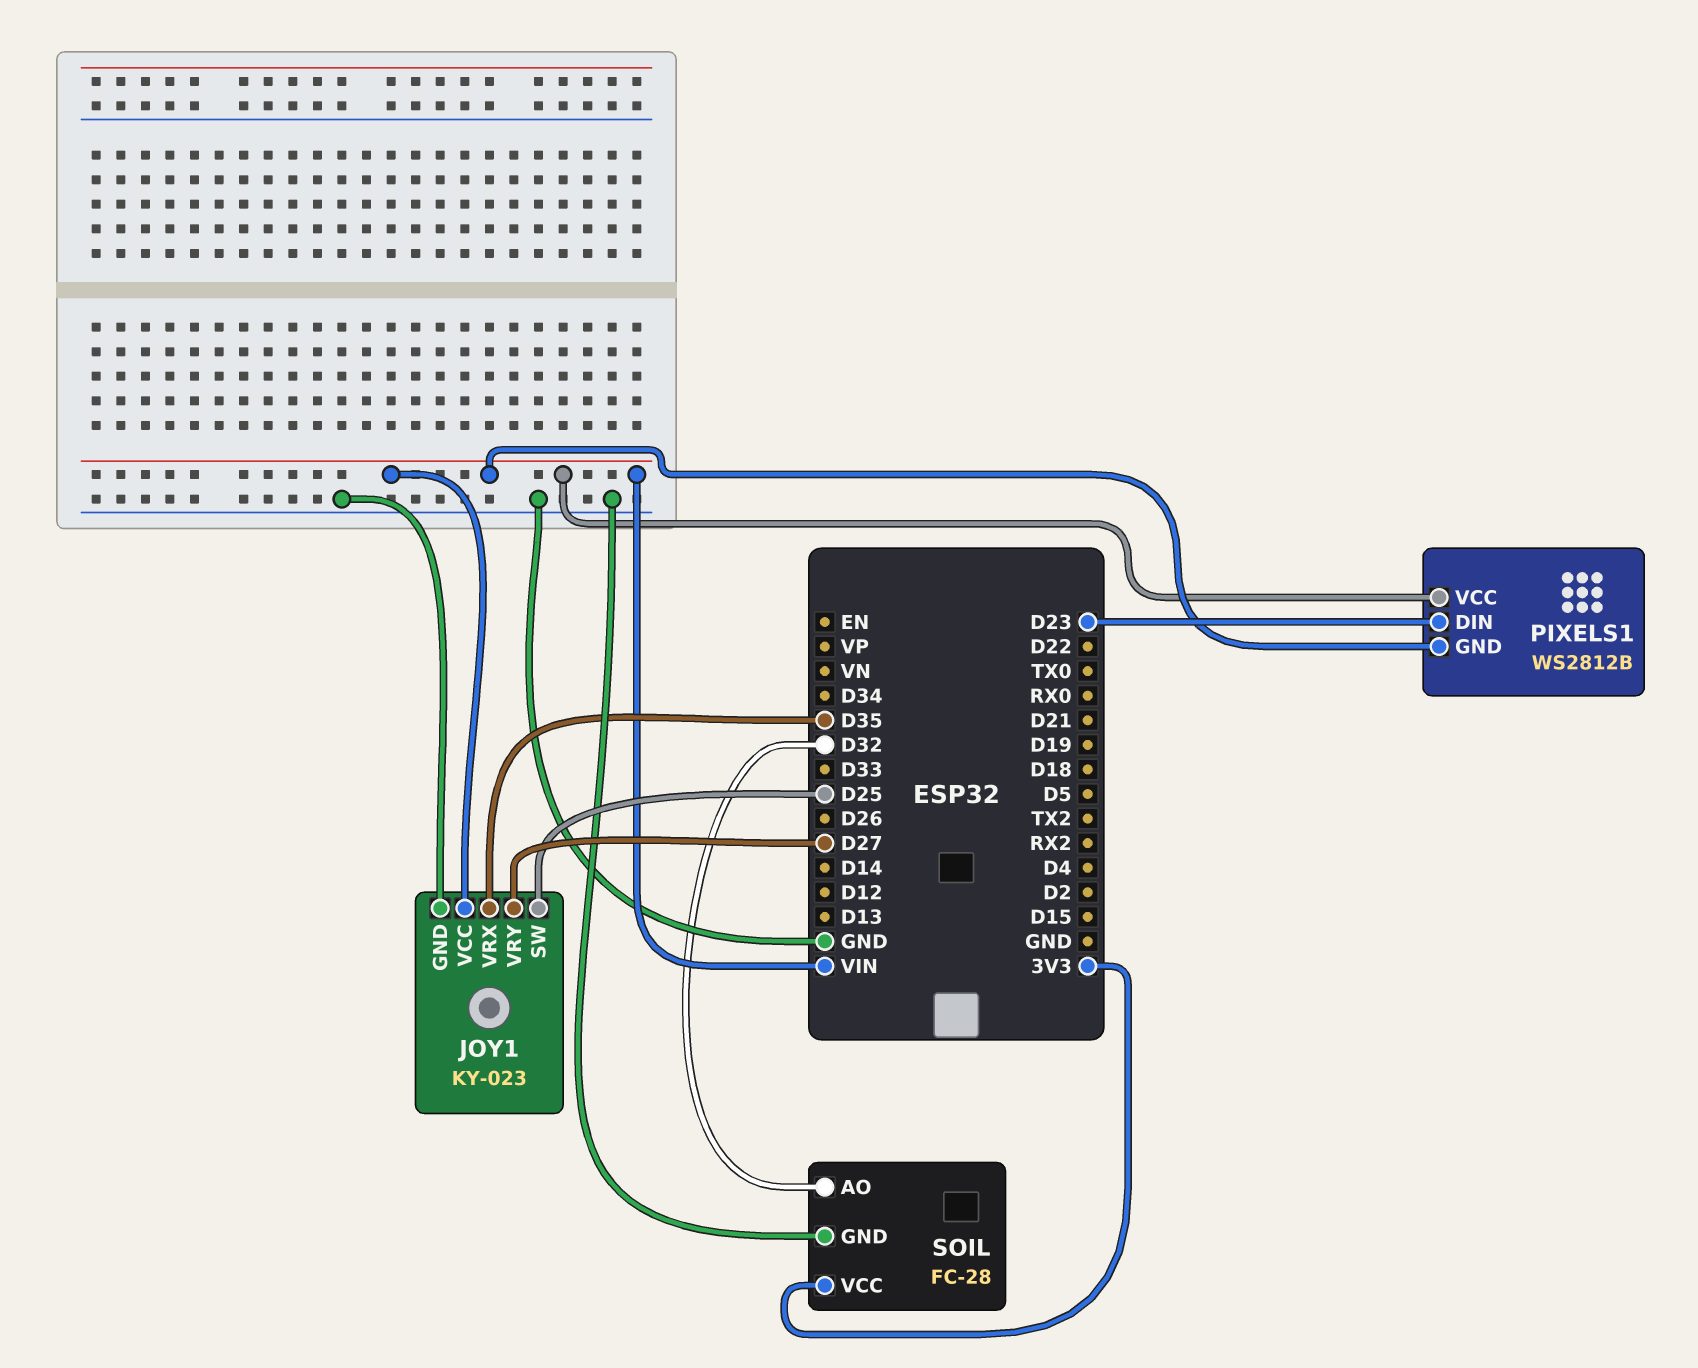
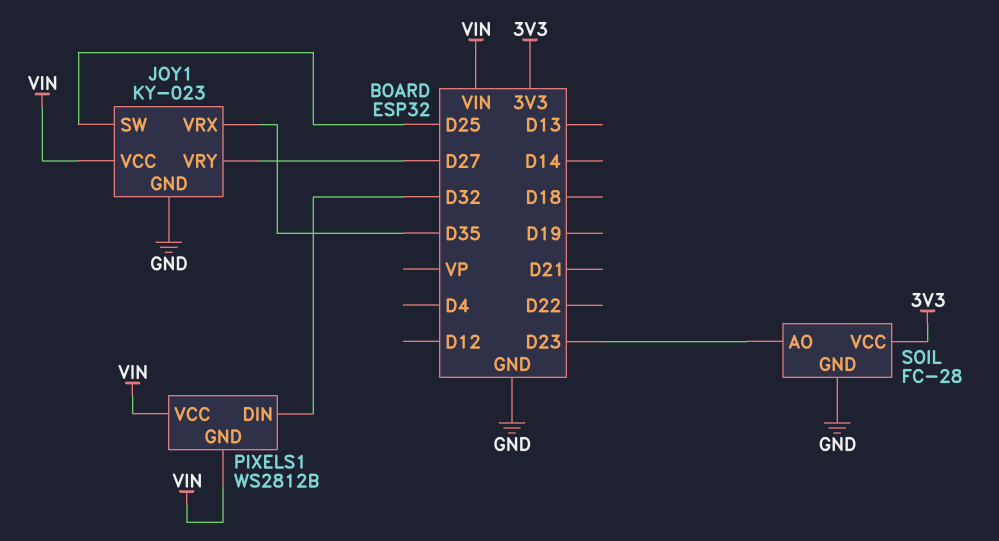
PIXELS1 pin DIN: D23 -> D32
SOIL pin AO: D32 -> D23

